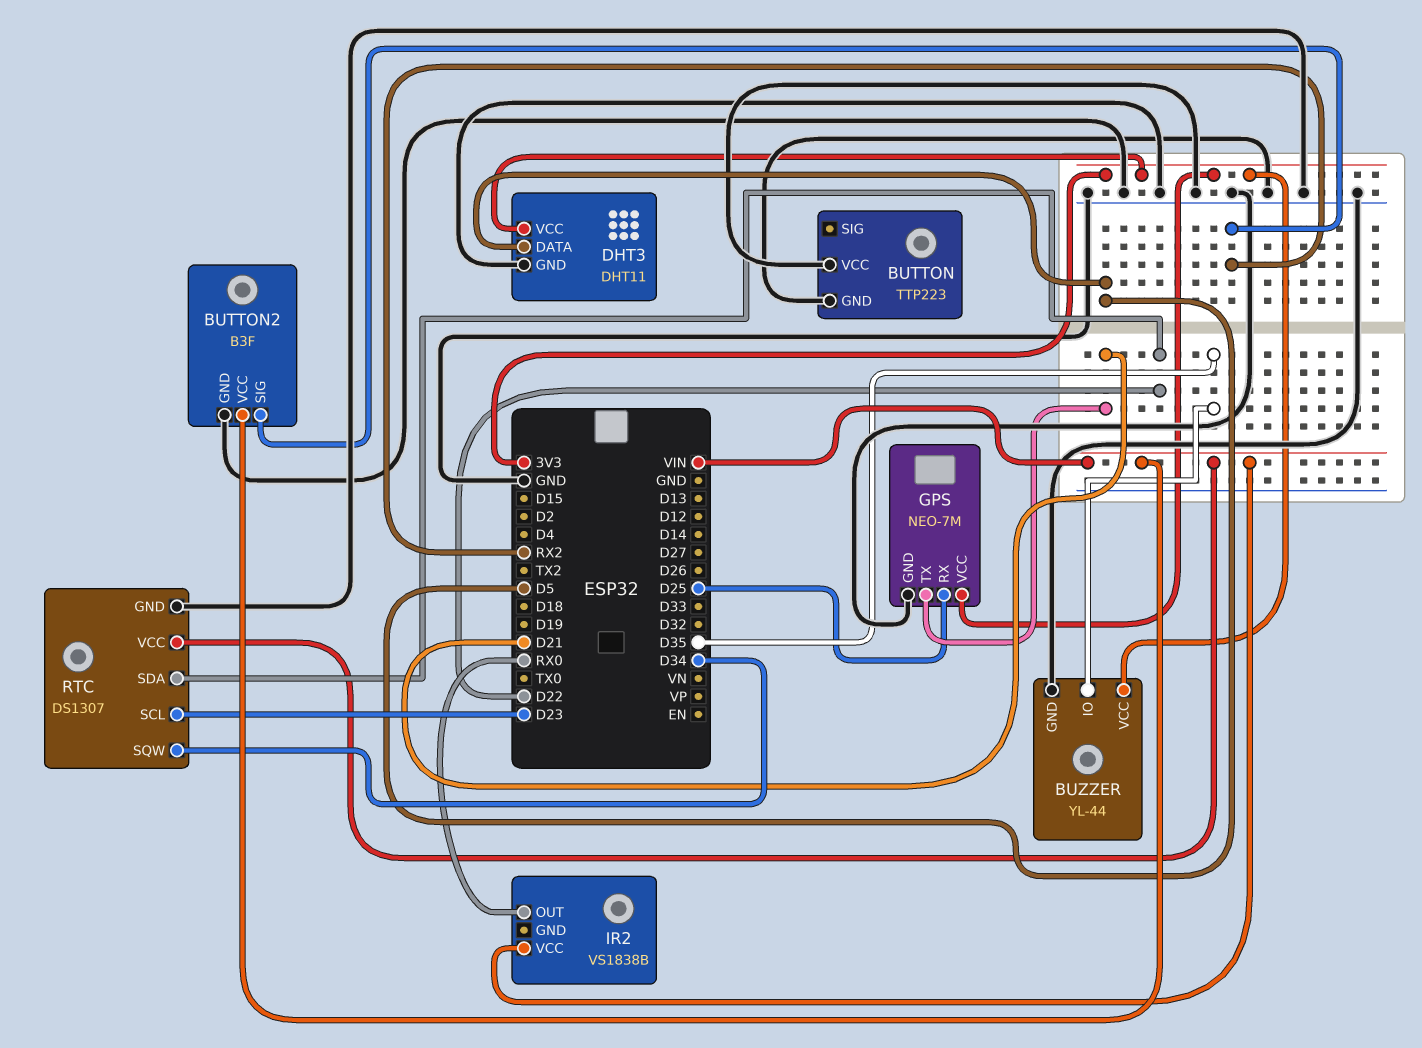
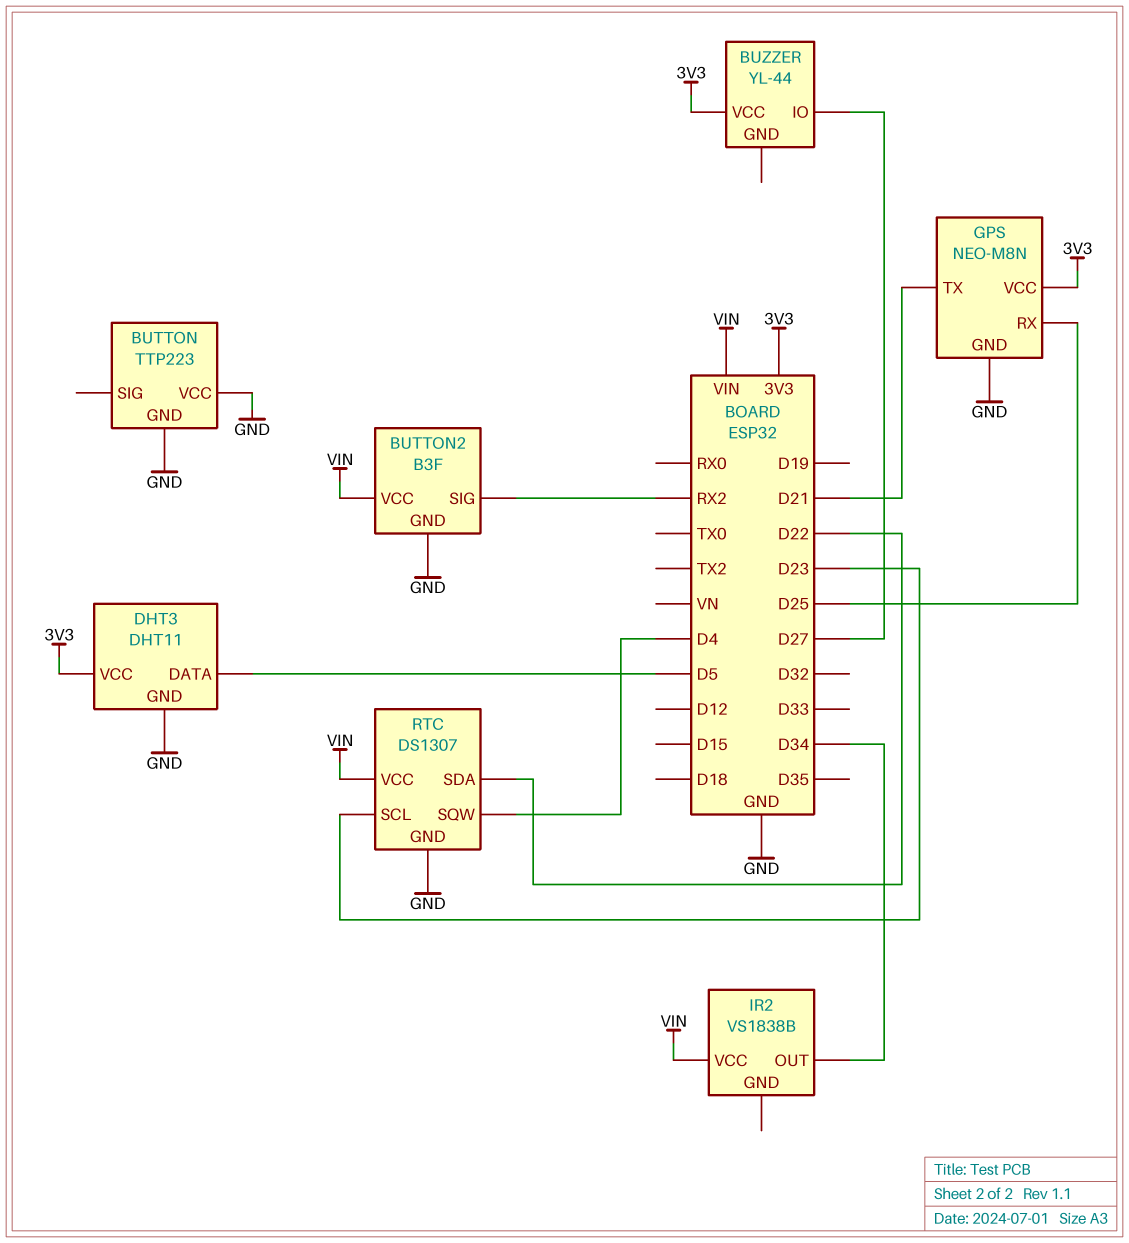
BUZZER pin GND: GND -> none
BUZZER pin IO: D35 -> D27
GPS: NEO-7M -> NEO-M8N
IR2 pin OUT: RX0 -> D34
RTC pin SQW: D34 -> D4

